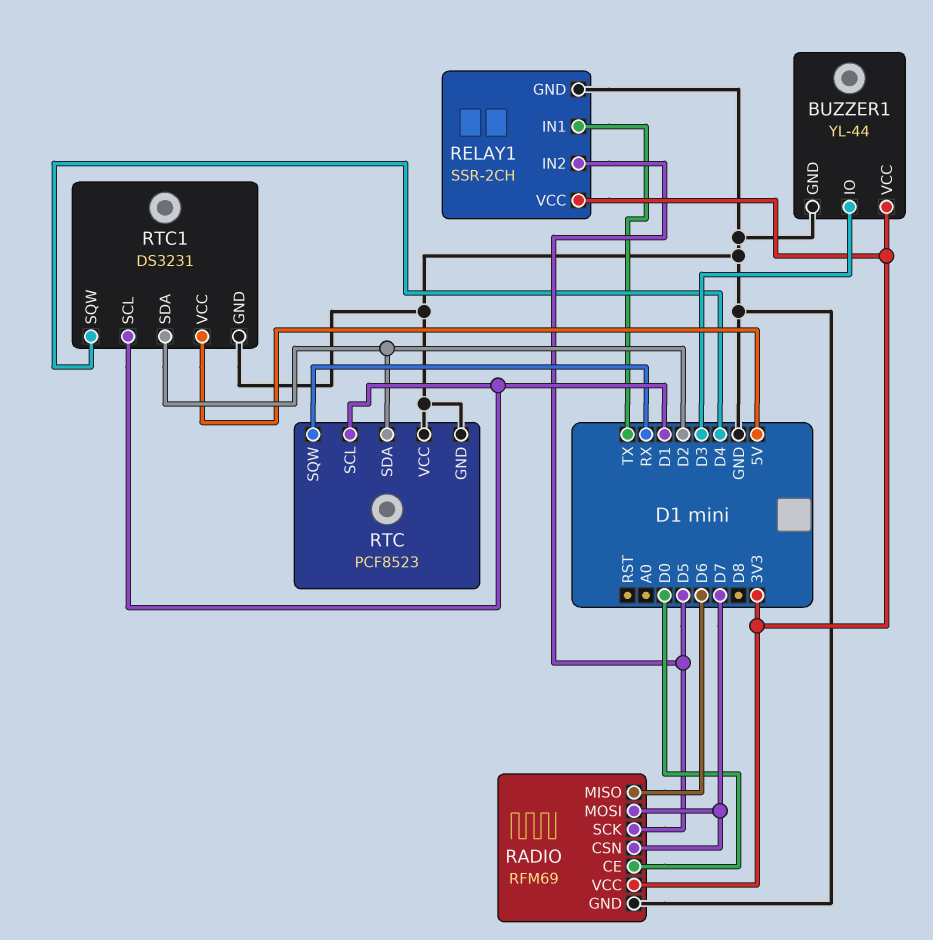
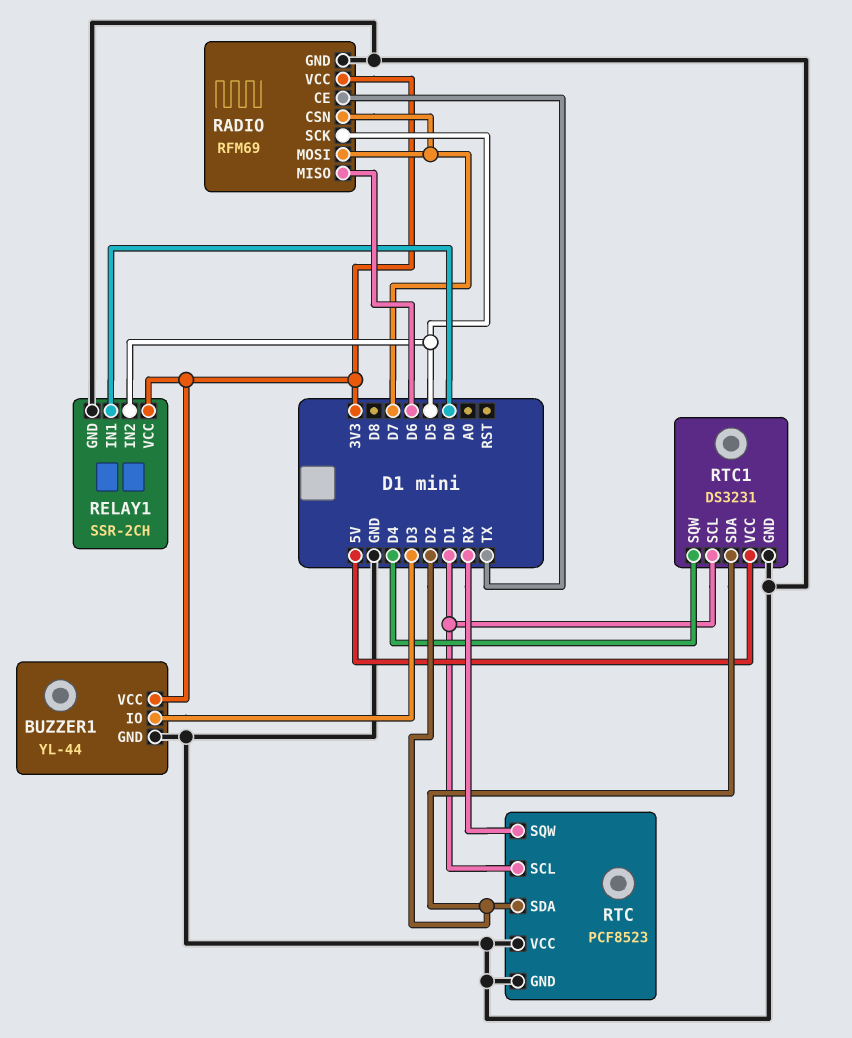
RADIO pin CE: D0 -> TX
RELAY1 pin IN1: TX -> D0

